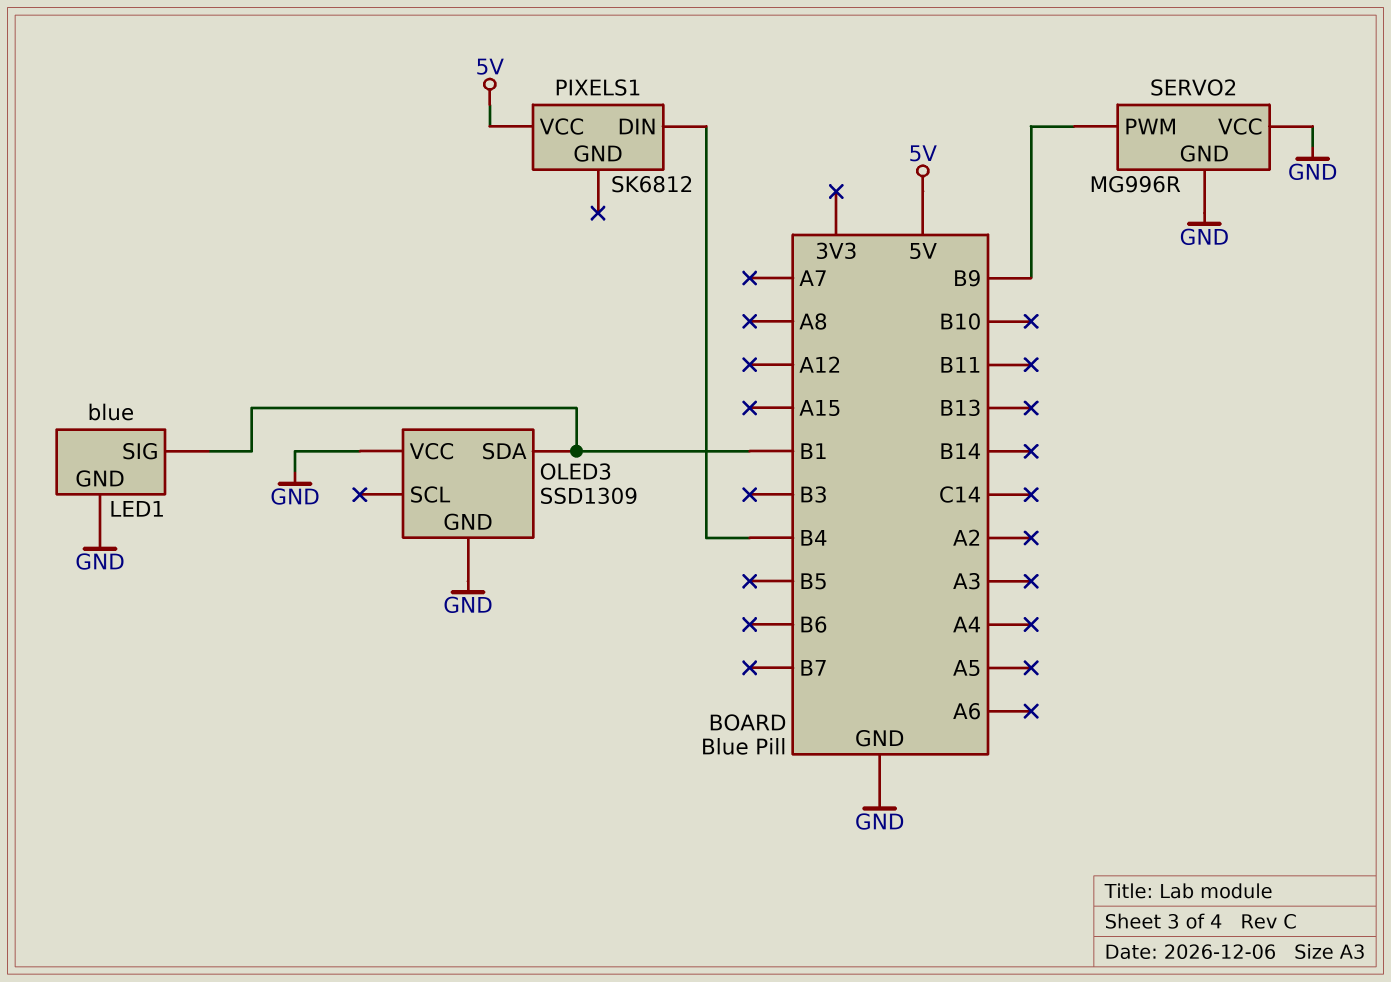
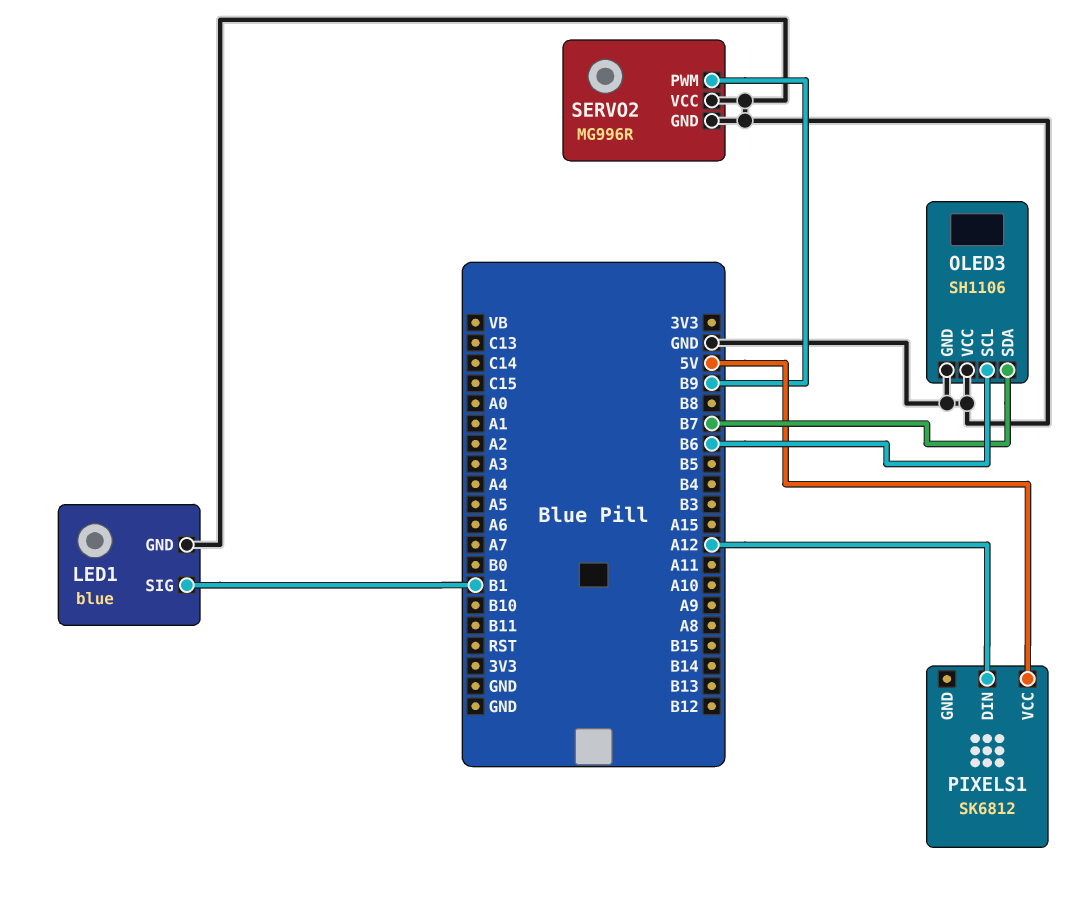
OLED3: SSD1309 -> SH1106
OLED3 pin SCL: none -> B6
OLED3 pin SDA: B1 -> B7
PIXELS1 pin DIN: B4 -> A12

